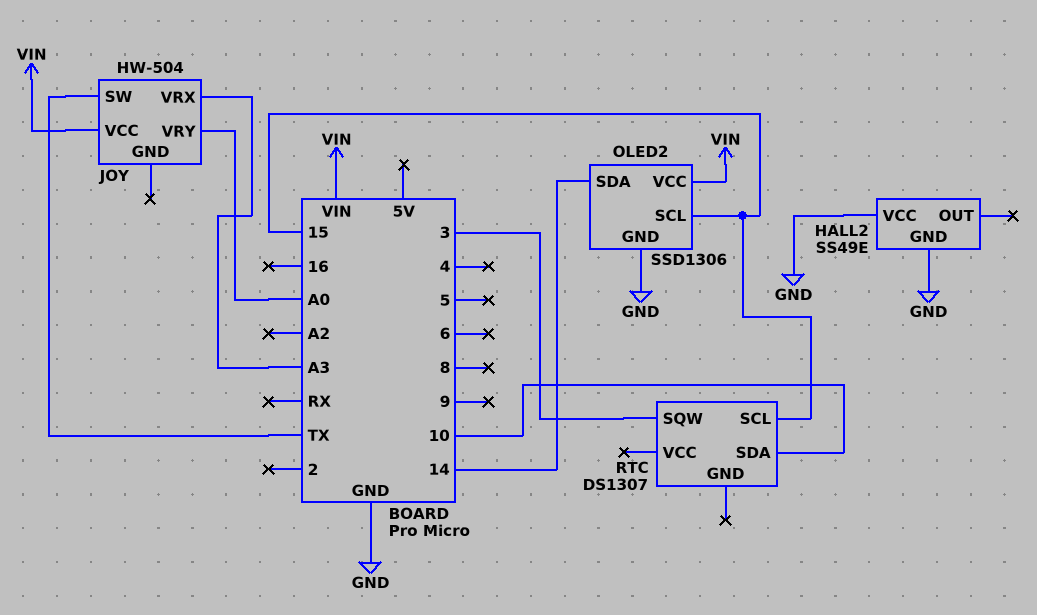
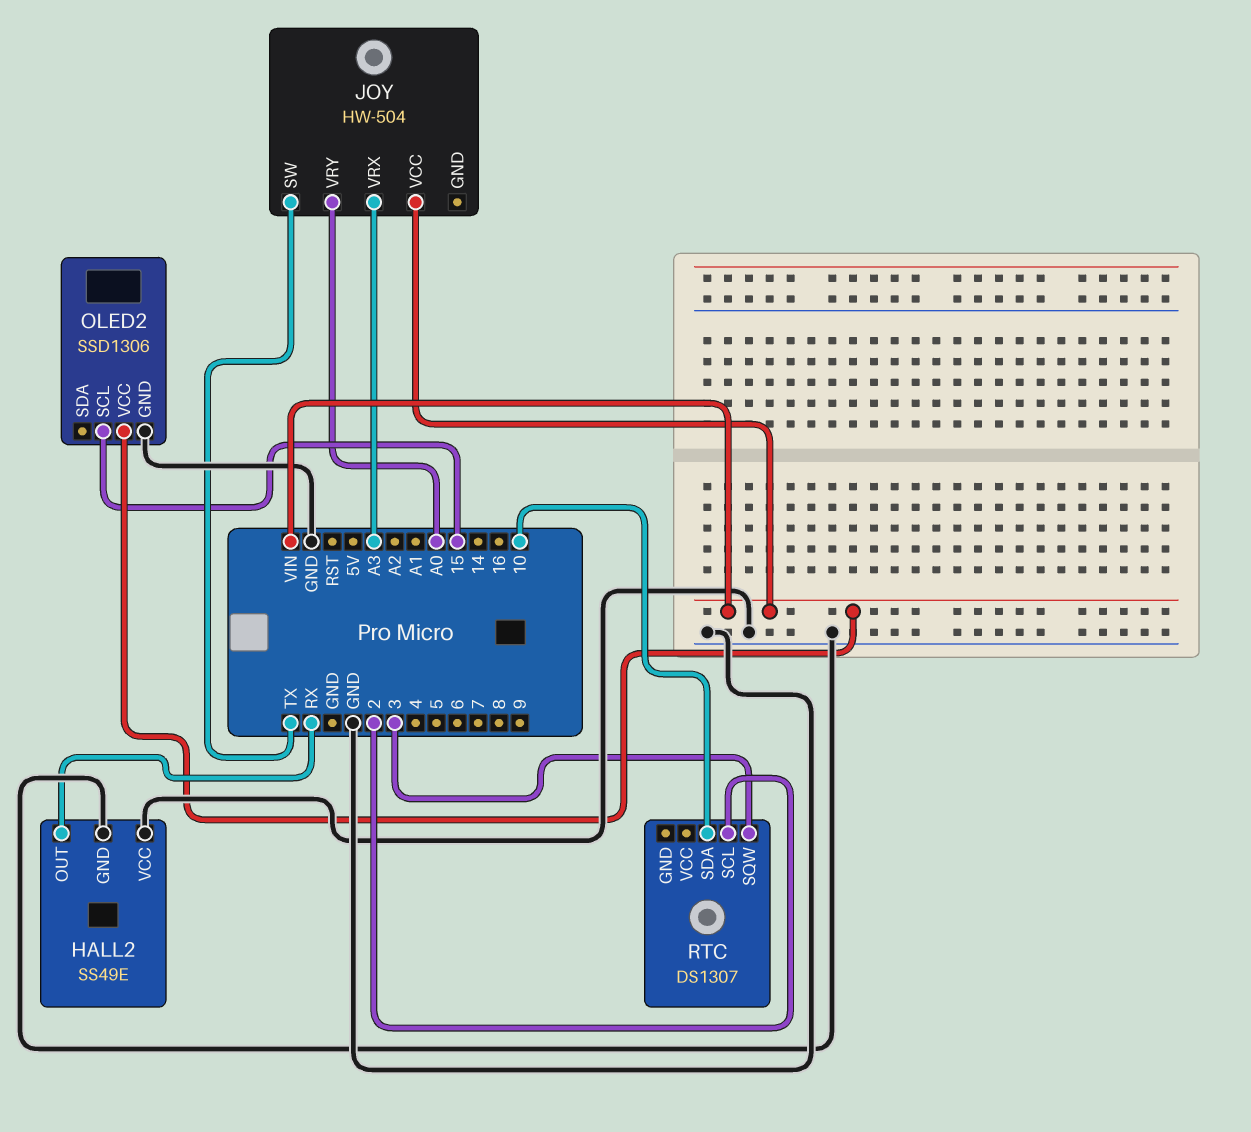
HALL2 pin OUT: none -> RX
OLED2 pin SDA: 14 -> none
RTC pin SCL: 15 -> 2

